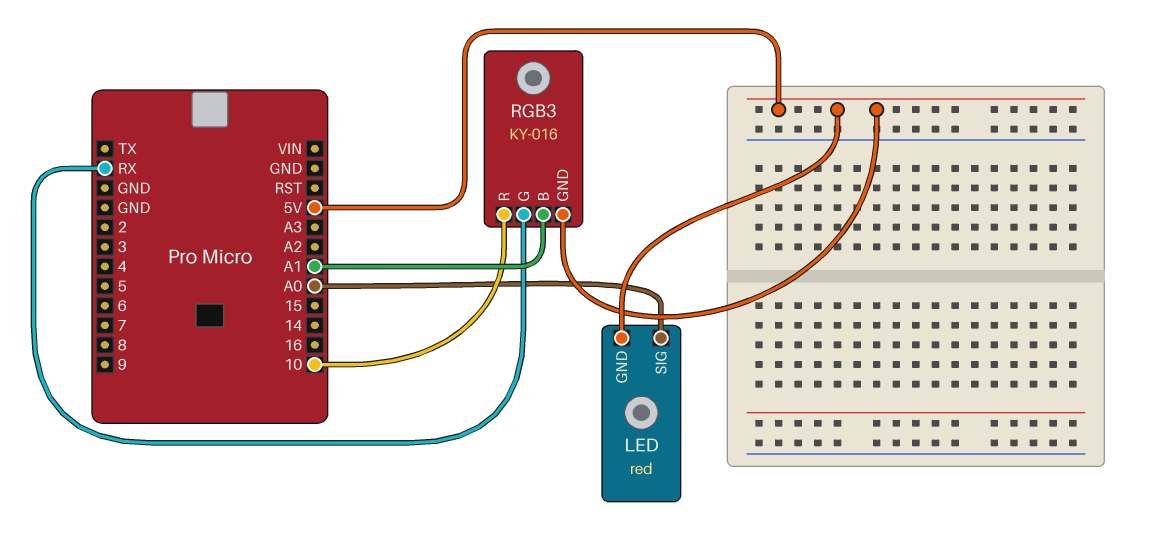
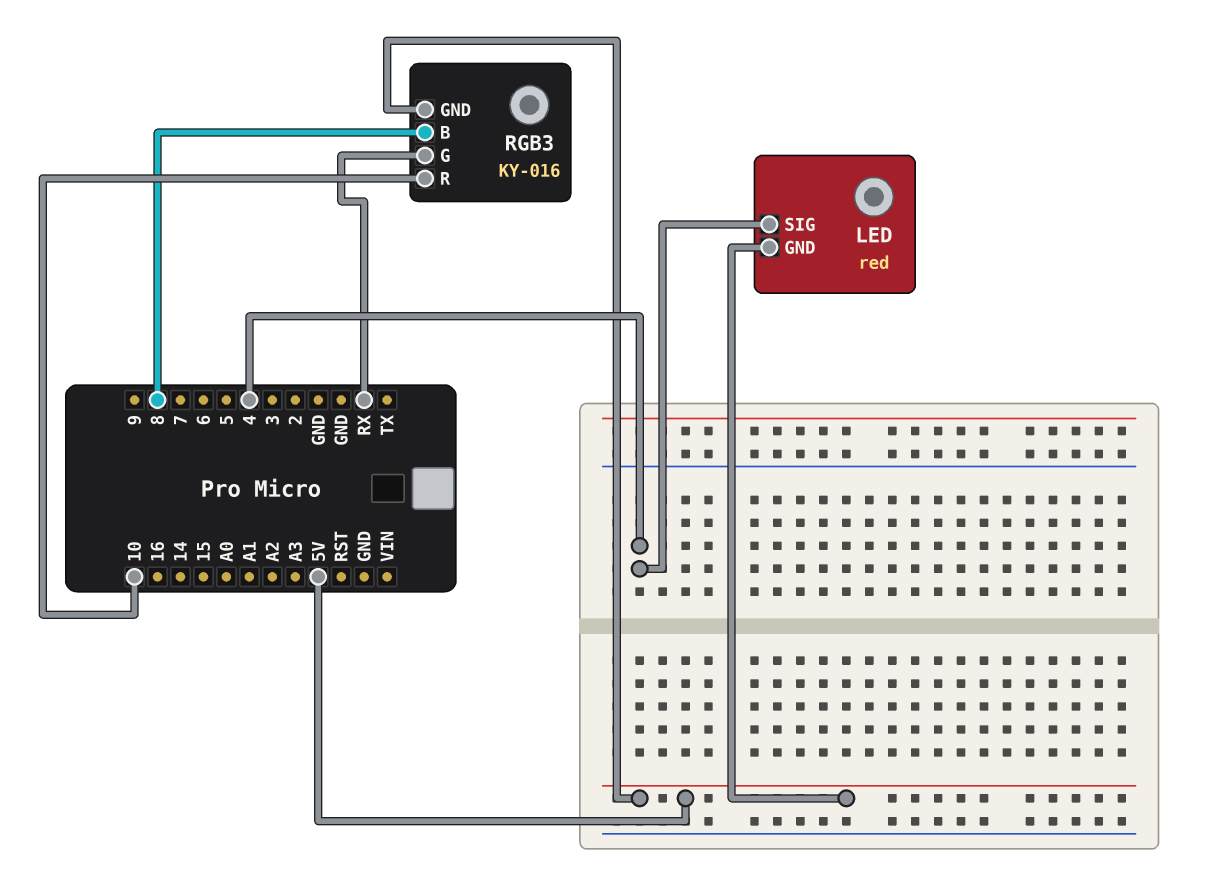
LED pin SIG: A0 -> 4
RGB3 pin B: A1 -> 8

